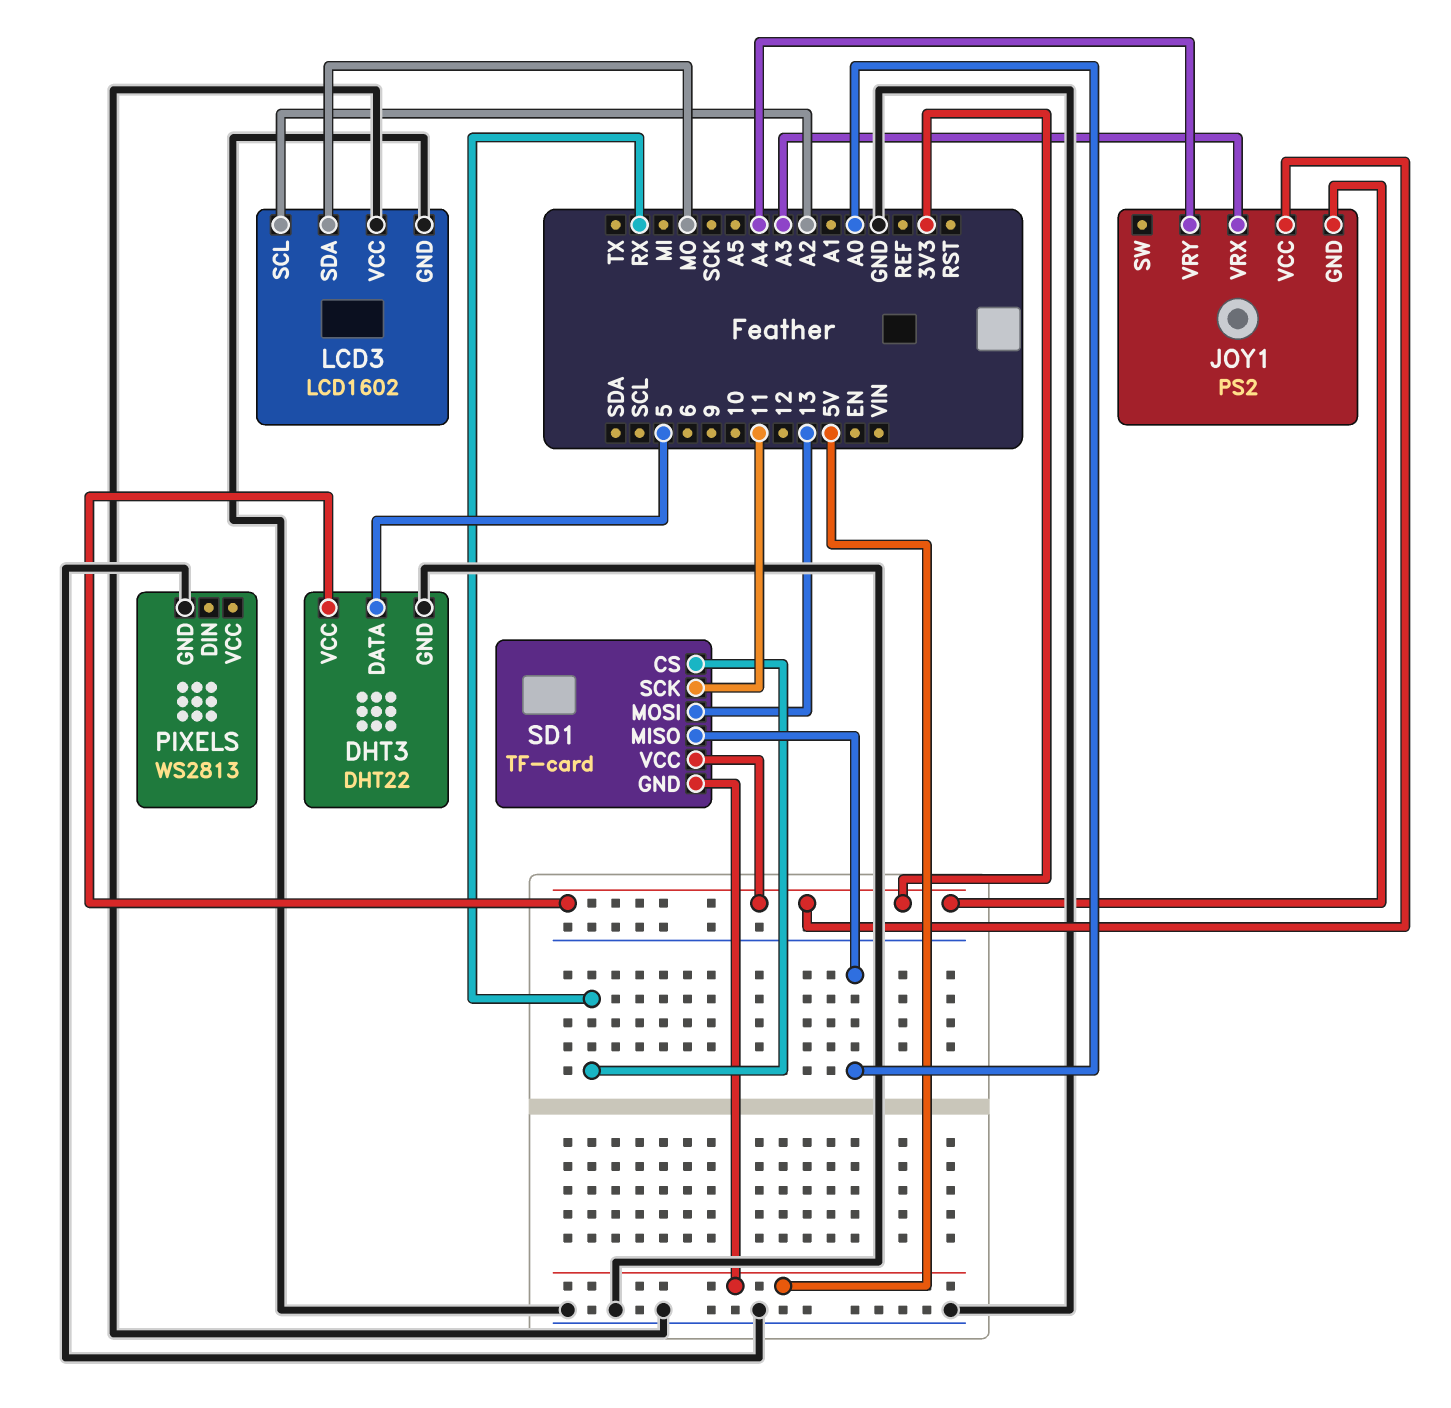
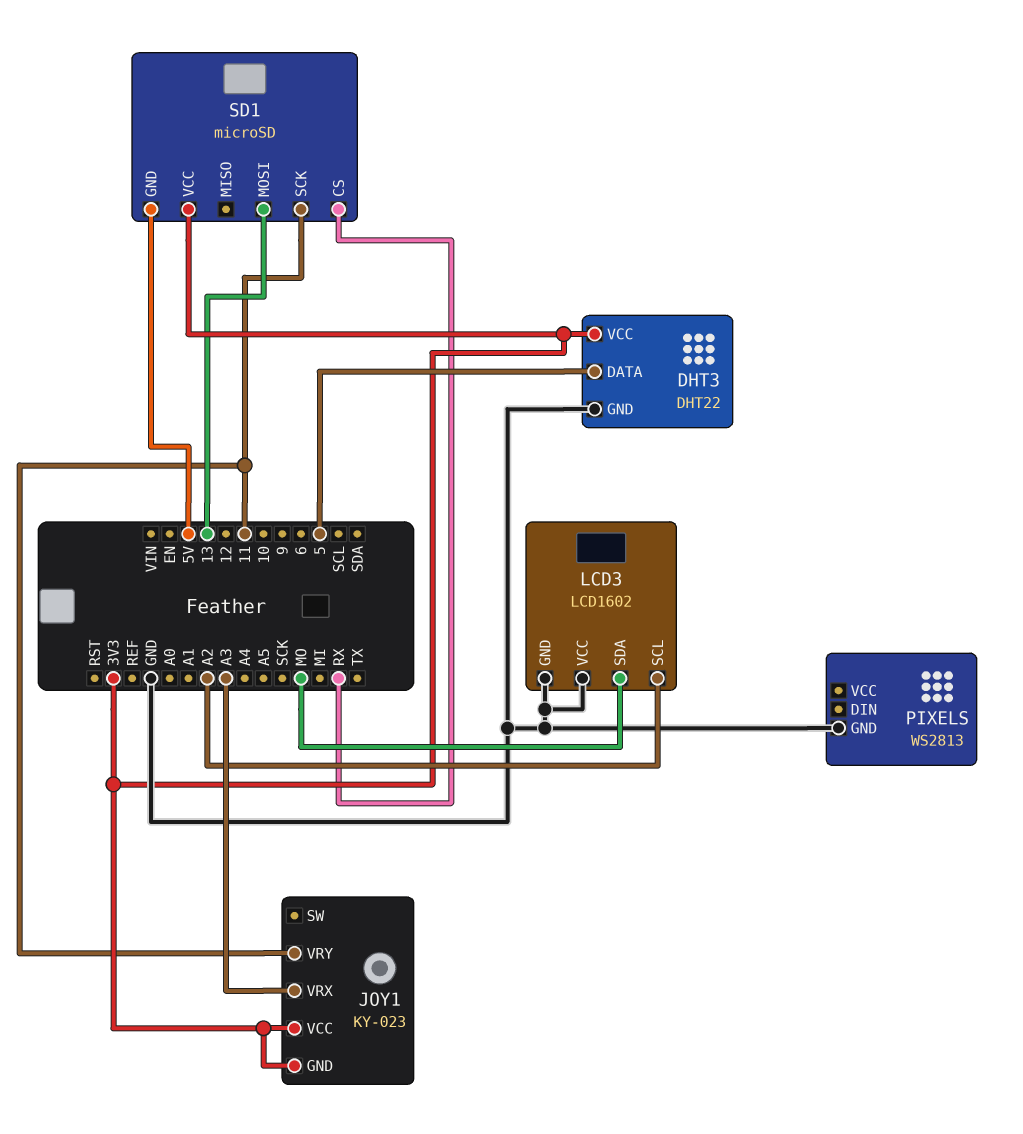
JOY1: PS2 -> KY-023
JOY1 pin VRY: A4 -> 11
SD1: TF-card -> microSD
SD1 pin MISO: A0 -> none

